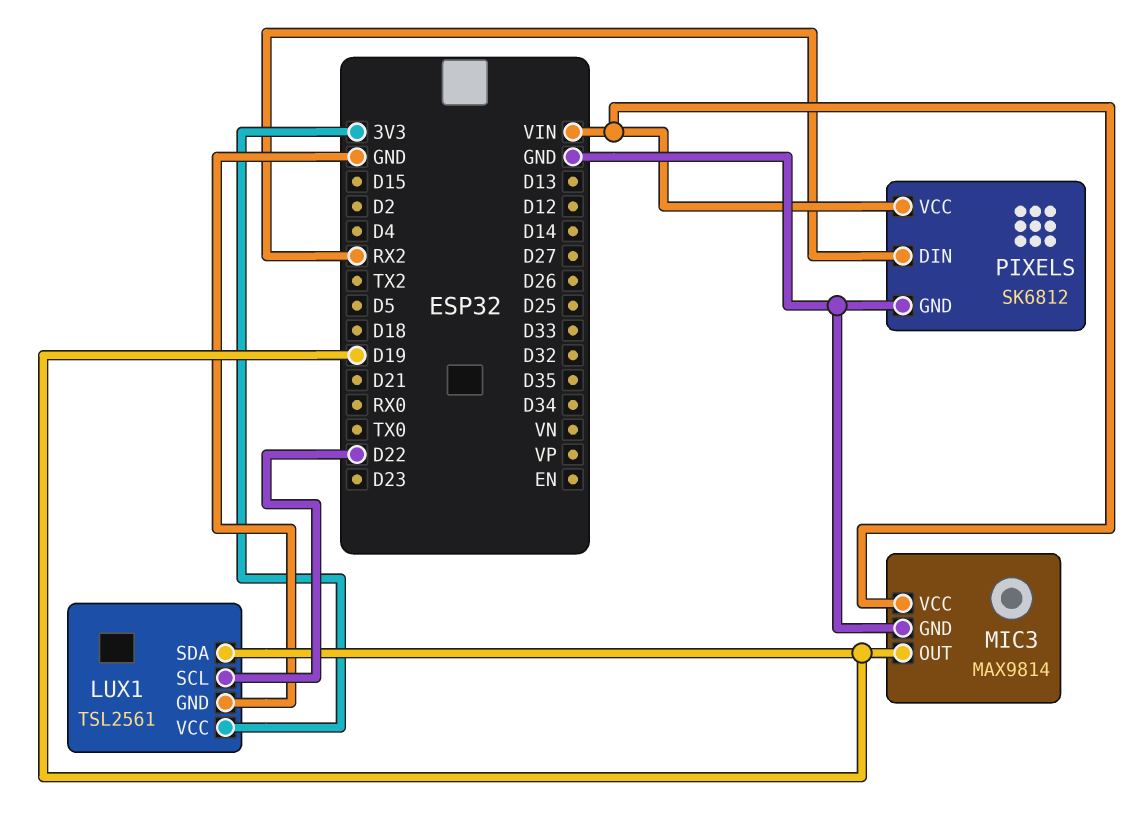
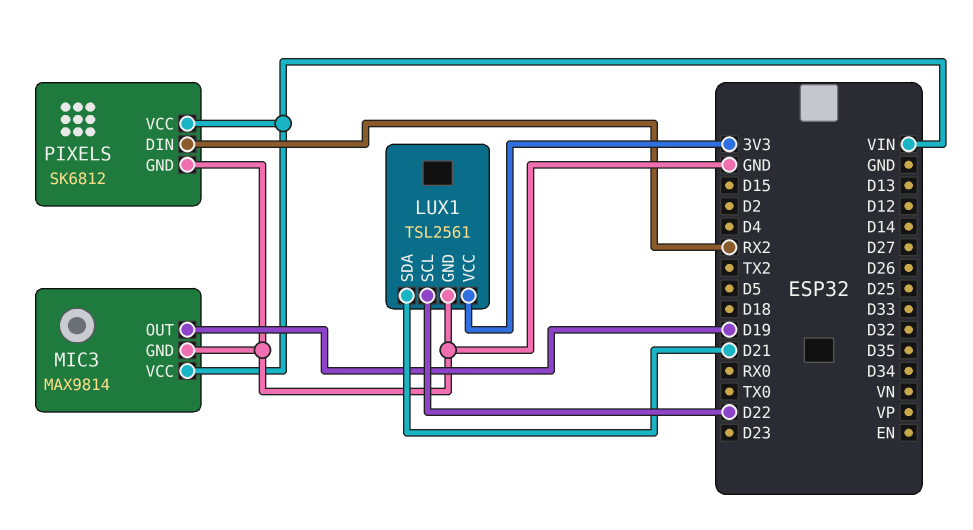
LUX1 pin SDA: D19 -> D21

